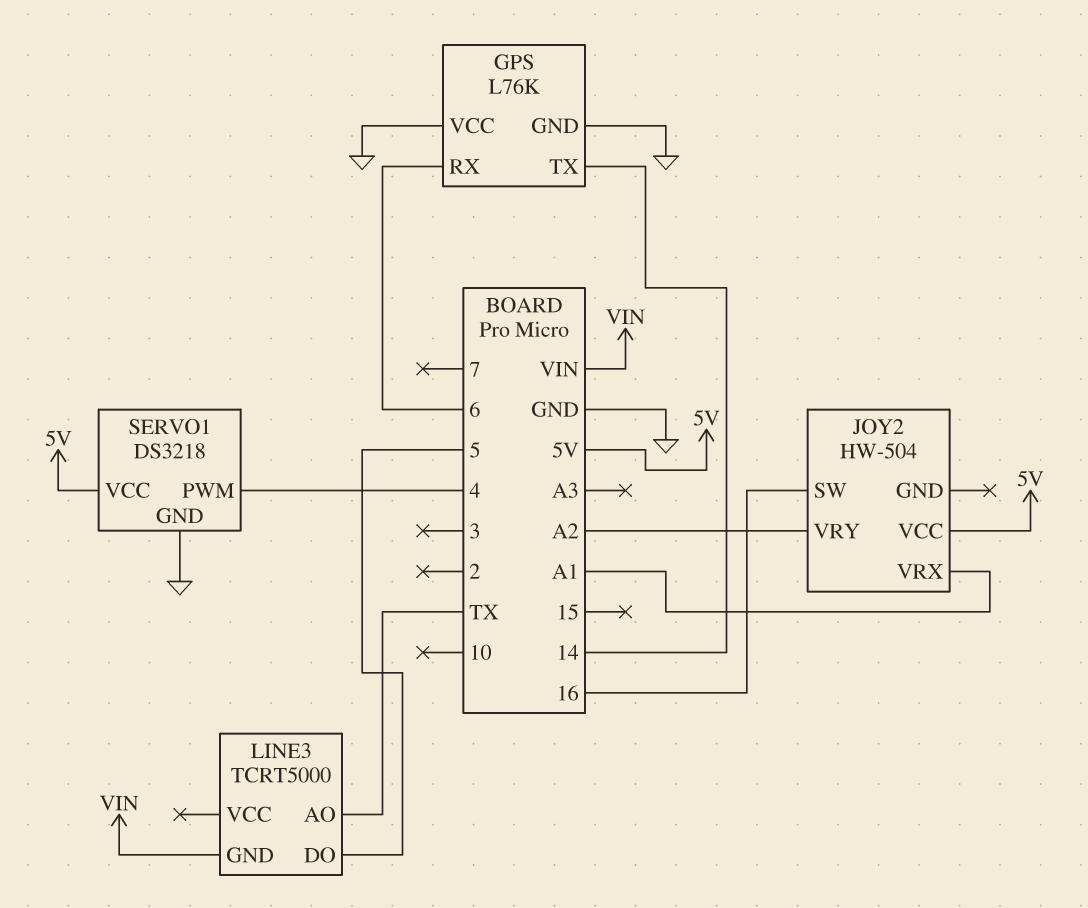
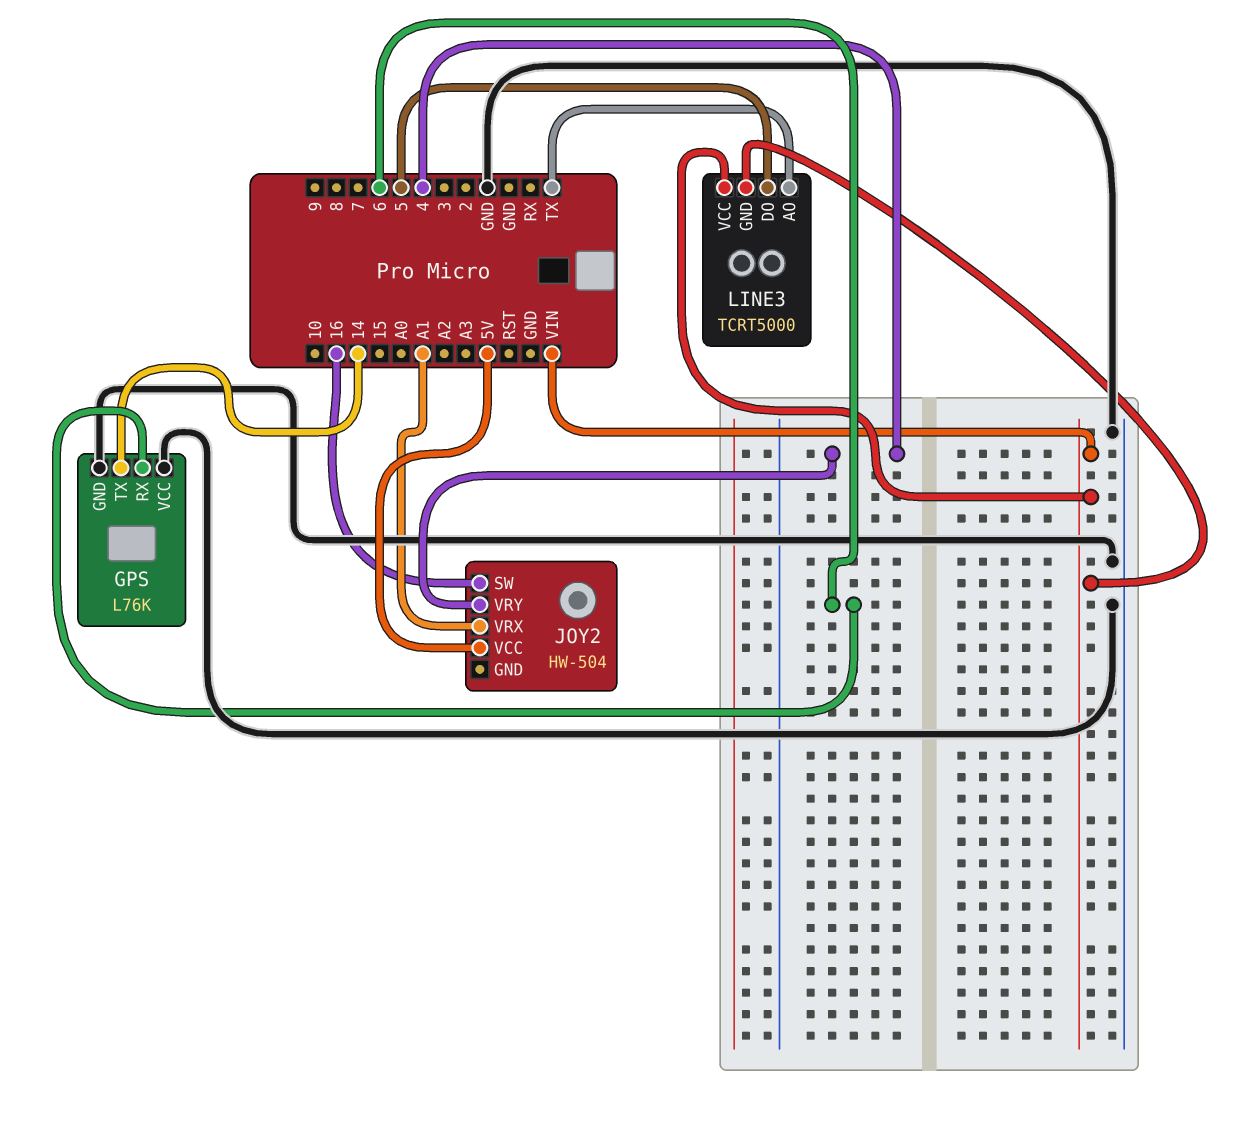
JOY2 pin VRY: A2 -> 4
LINE3 pin VCC: none -> VIN
SERVO1: DS3218 -> none
SERVO1 pin GND: GND -> none
SERVO1 pin PWM: 4 -> none
SERVO1 pin VCC: 5V -> none

